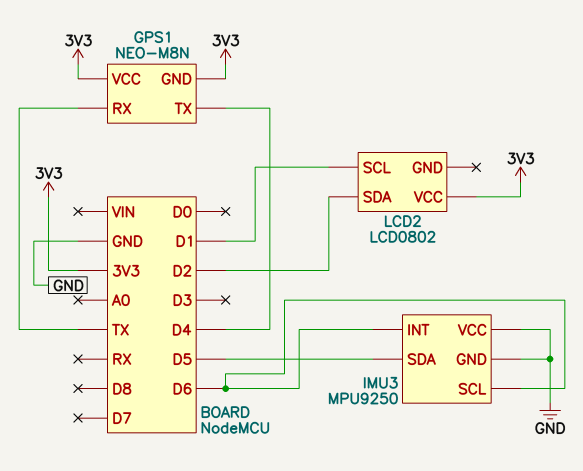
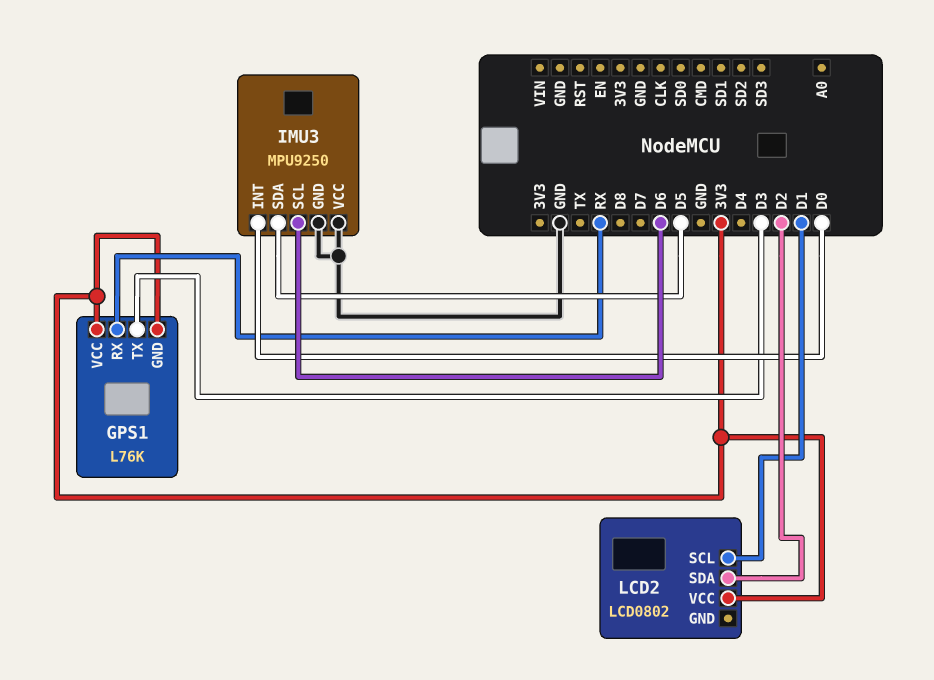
GPS1: NEO-M8N -> L76K
GPS1 pin RX: TX -> RX
GPS1 pin TX: D4 -> D3
IMU3 pin INT: D6 -> D0

